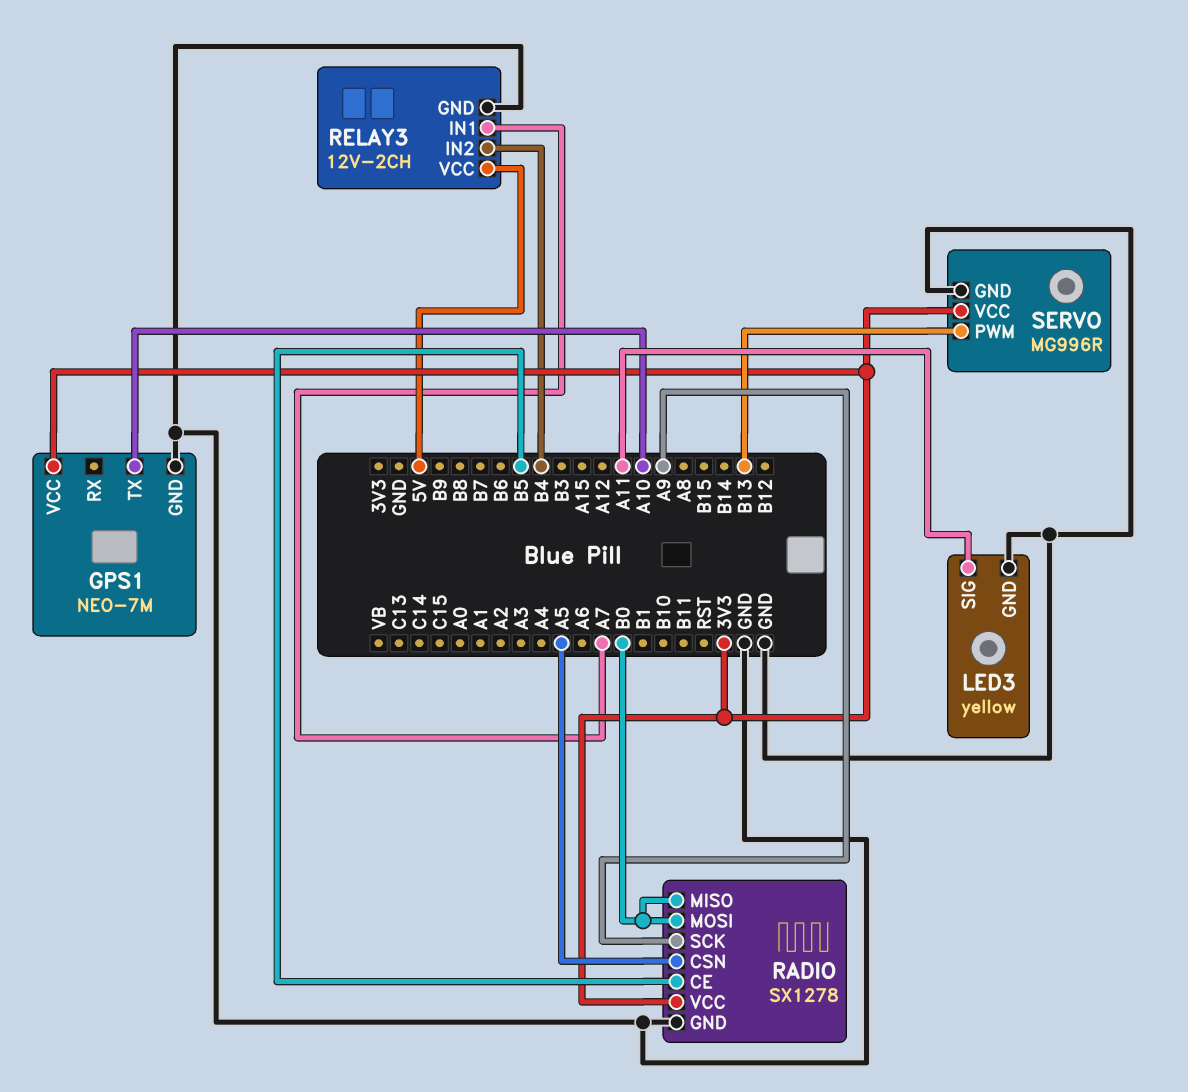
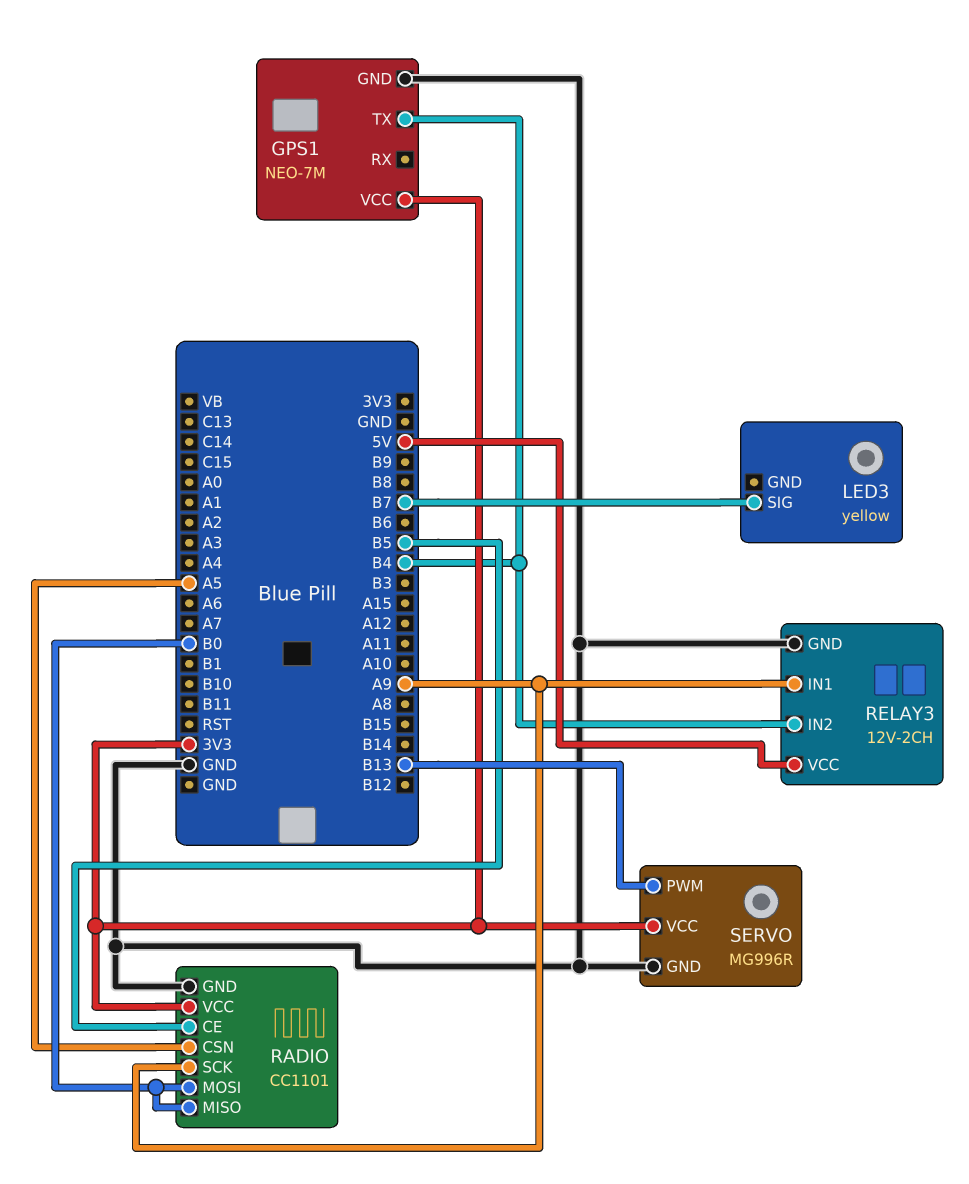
GPS1 pin TX: A10 -> B4
LED3 pin GND: GND -> none
LED3 pin SIG: A11 -> B7
RADIO: SX1278 -> CC1101
RELAY3 pin IN1: A7 -> A9

